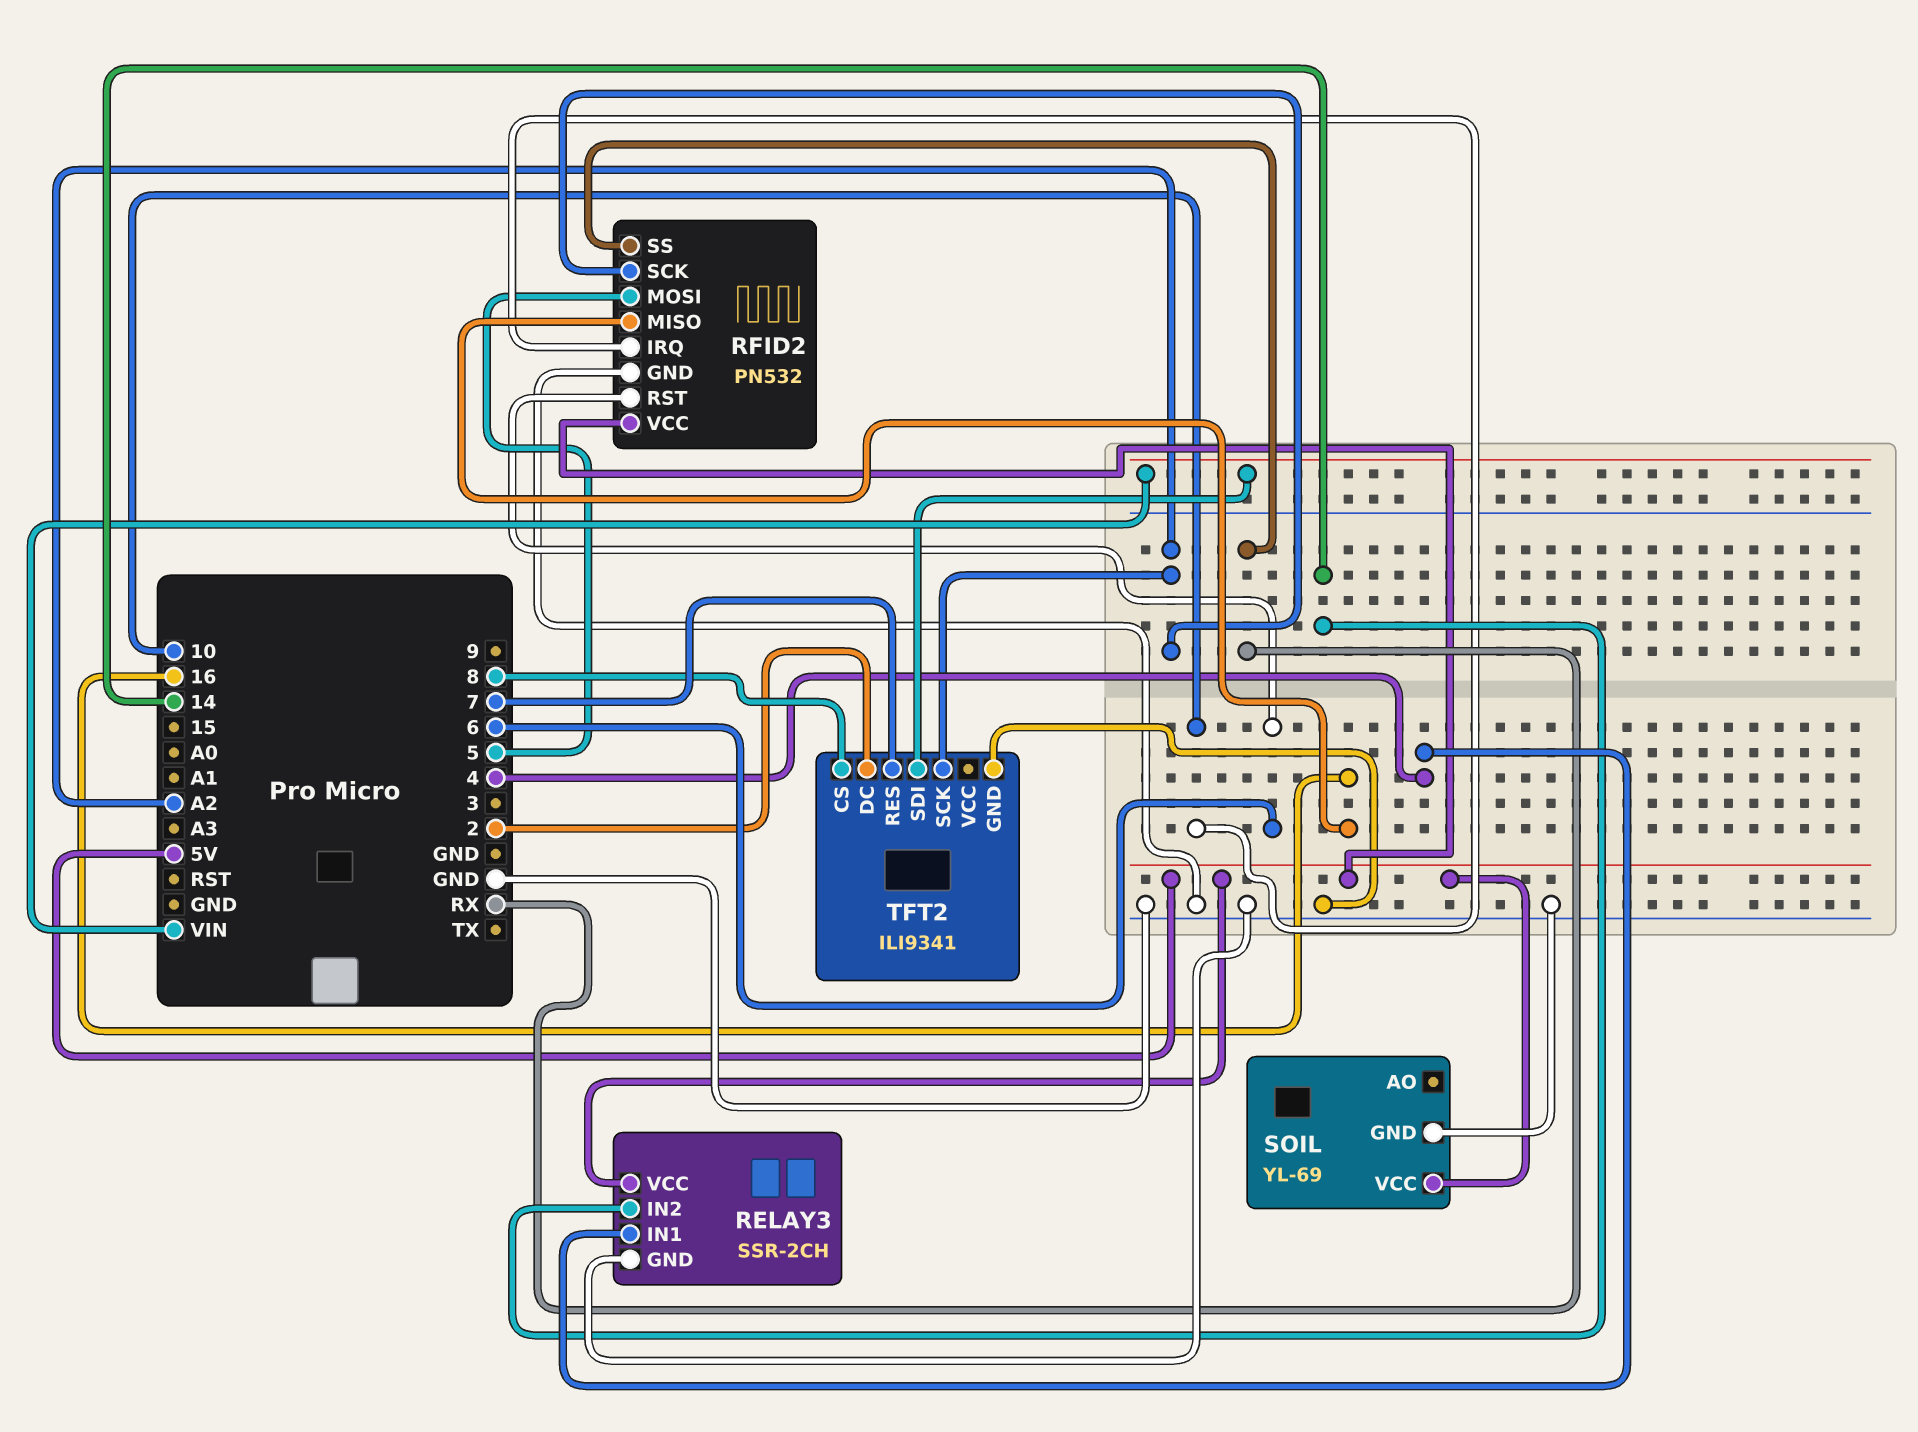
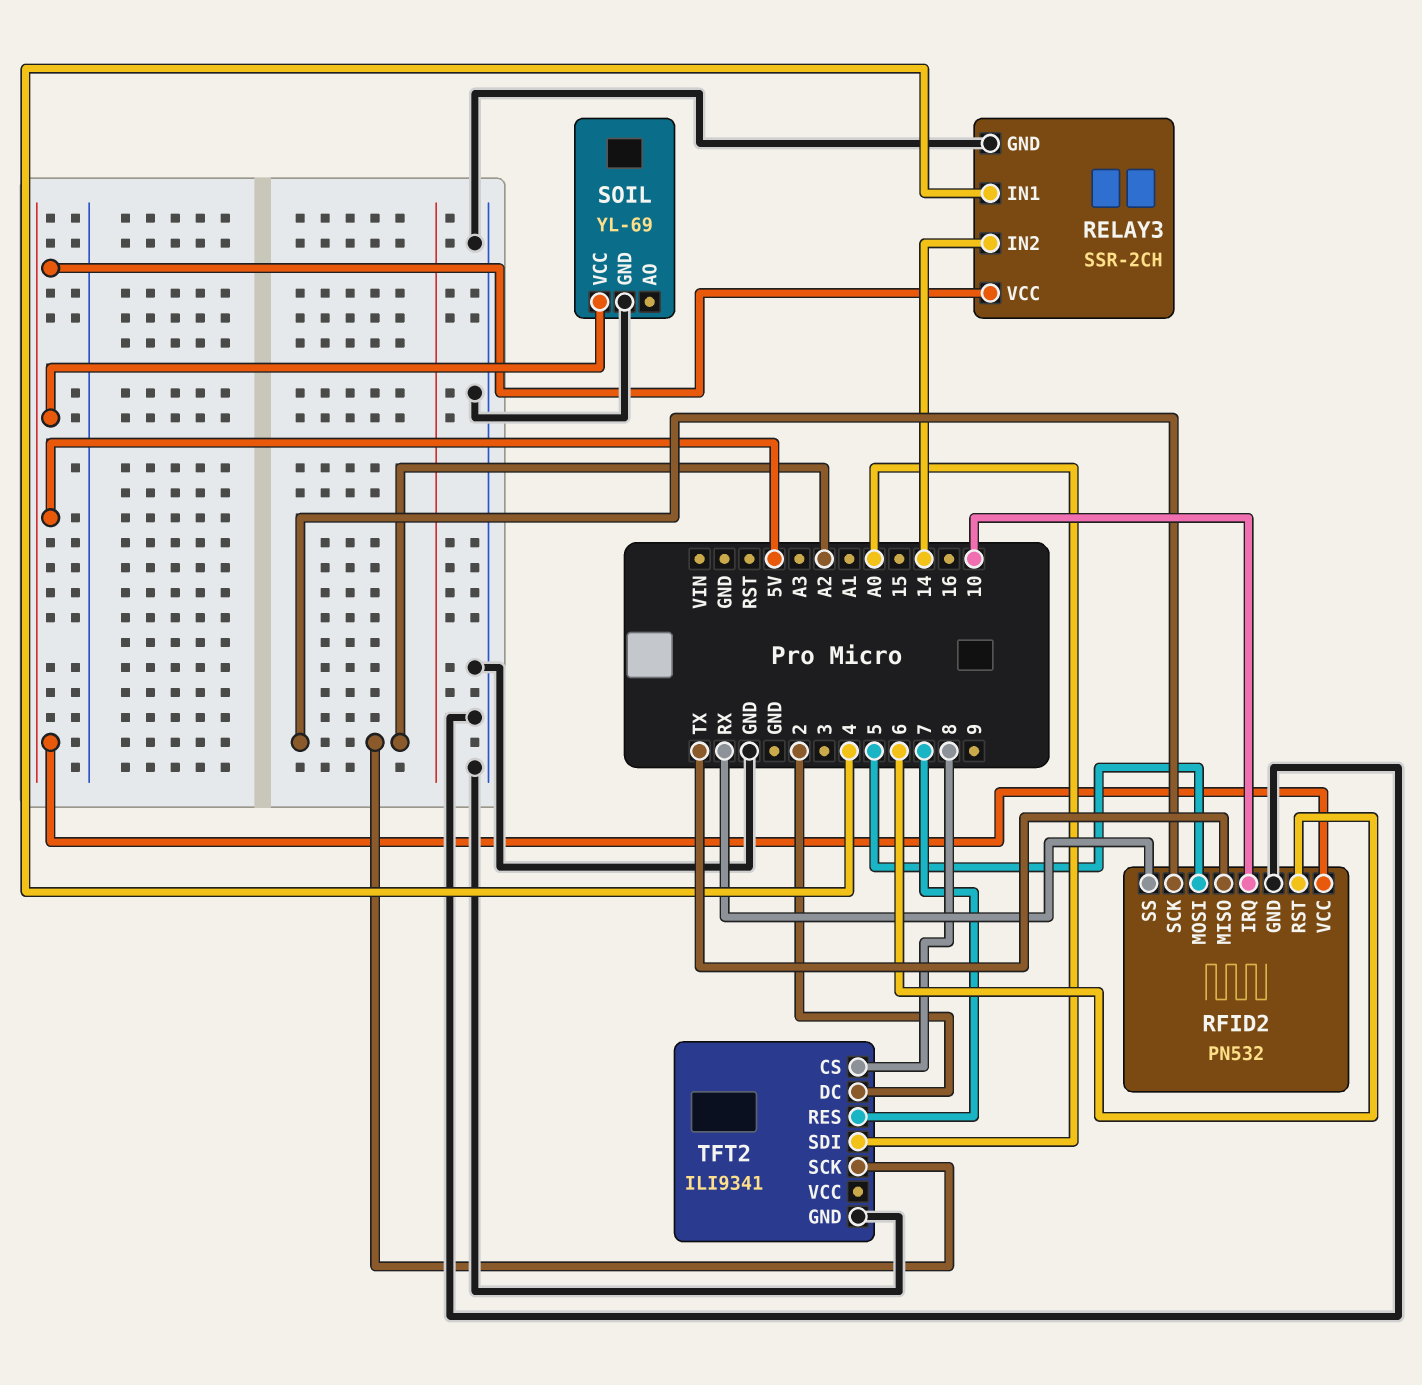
RFID2 pin MISO: 16 -> TX
TFT2 pin SDI: VIN -> A0

